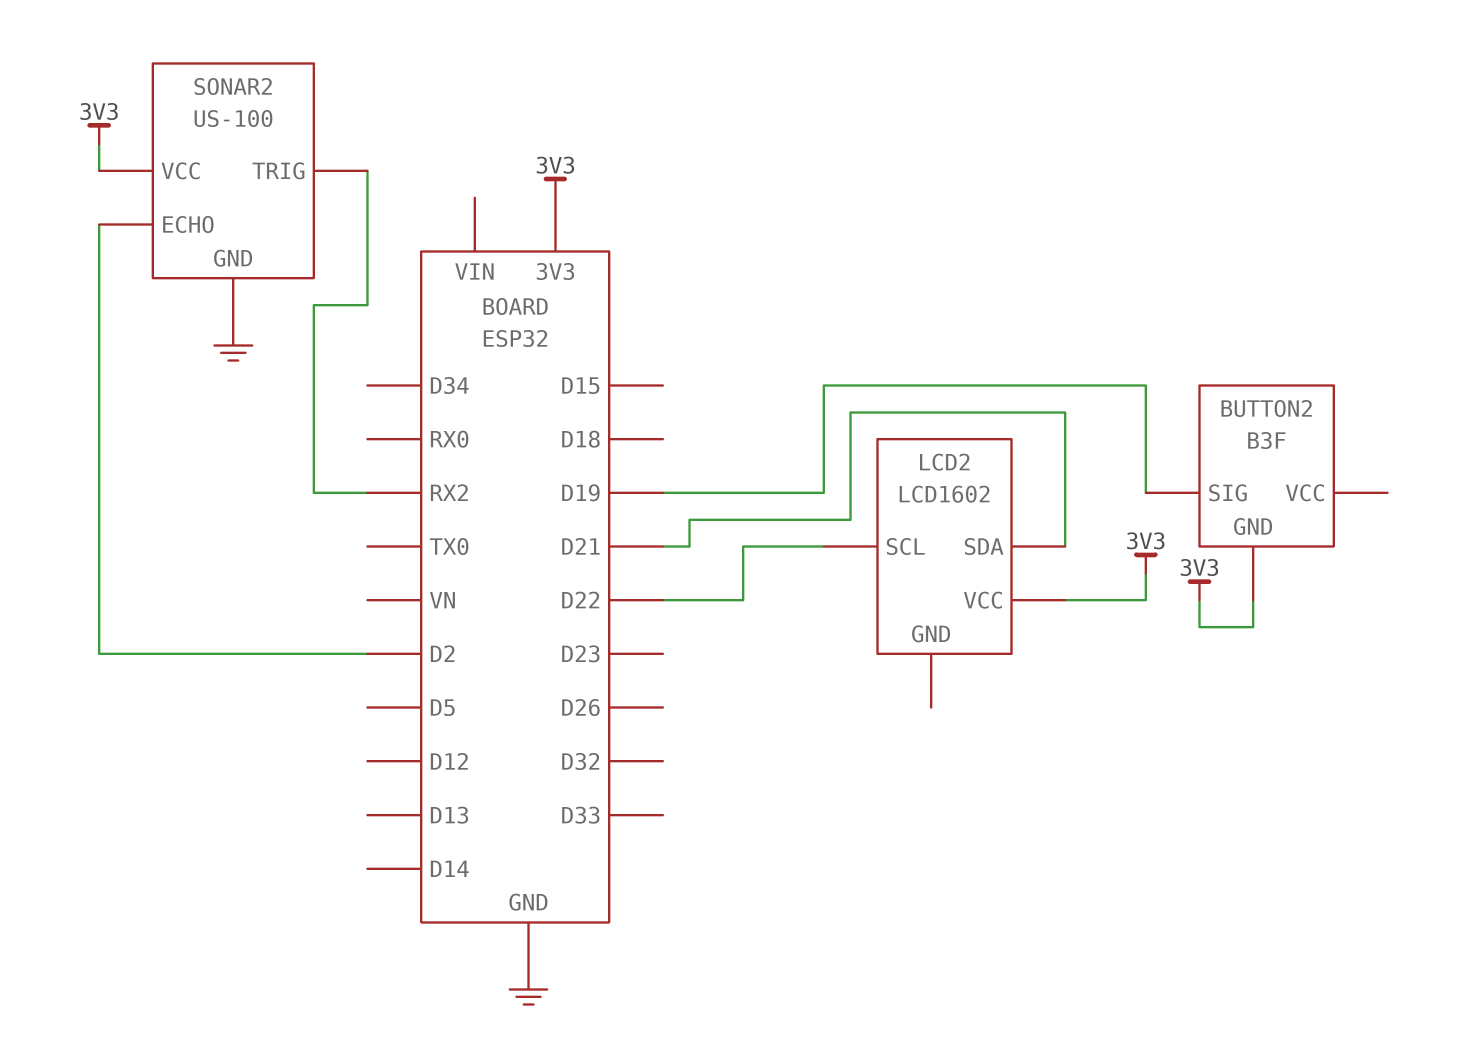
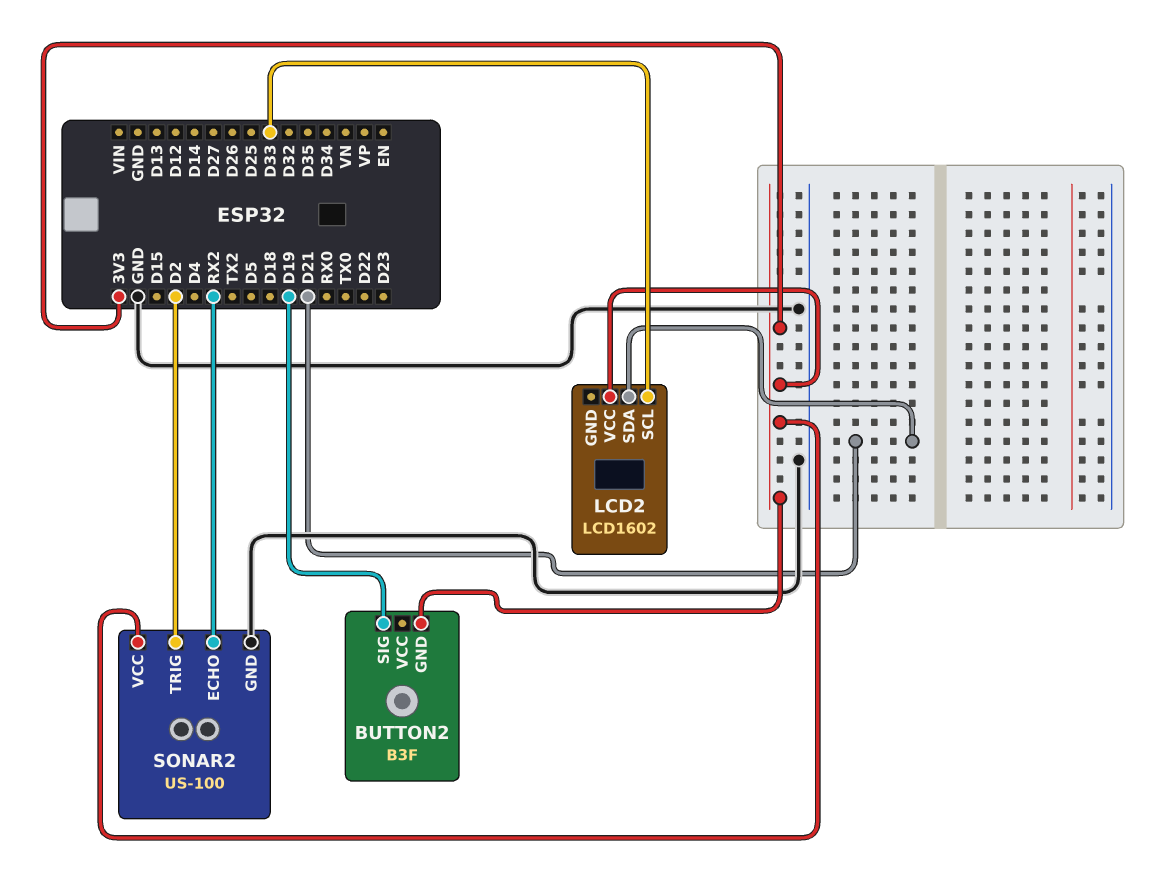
LCD2 pin SCL: D22 -> D33
SONAR2 pin ECHO: D2 -> RX2
SONAR2 pin TRIG: RX2 -> D2

